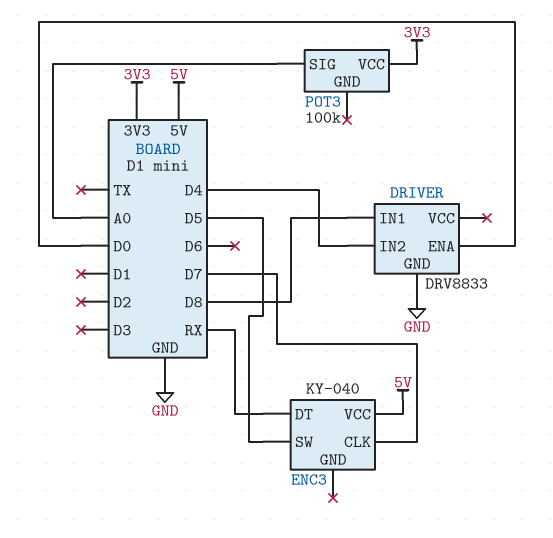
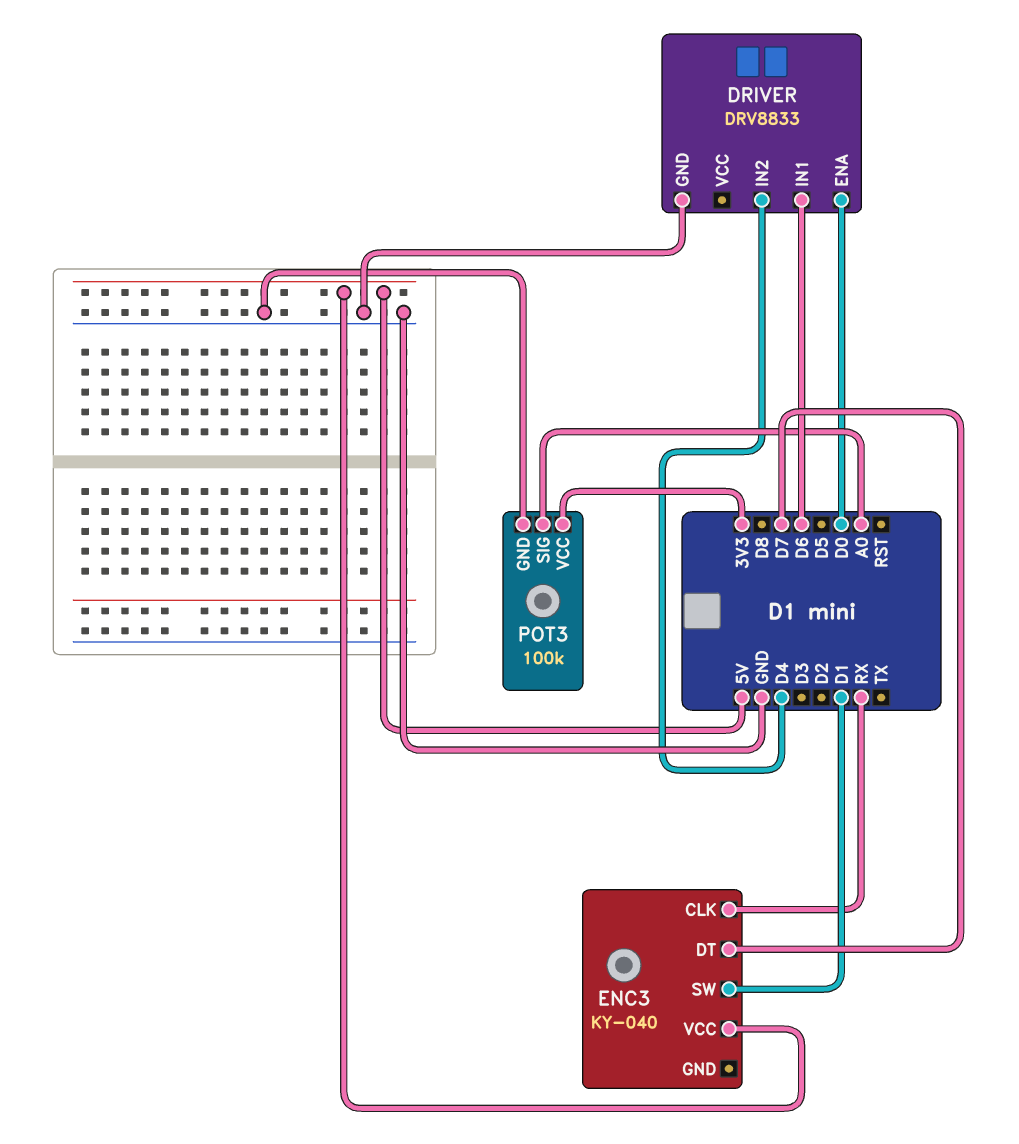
DRIVER pin IN1: D8 -> D6
ENC3 pin CLK: D7 -> RX
ENC3 pin DT: RX -> D7
ENC3 pin SW: D5 -> D1
POT3 pin GND: none -> GND

